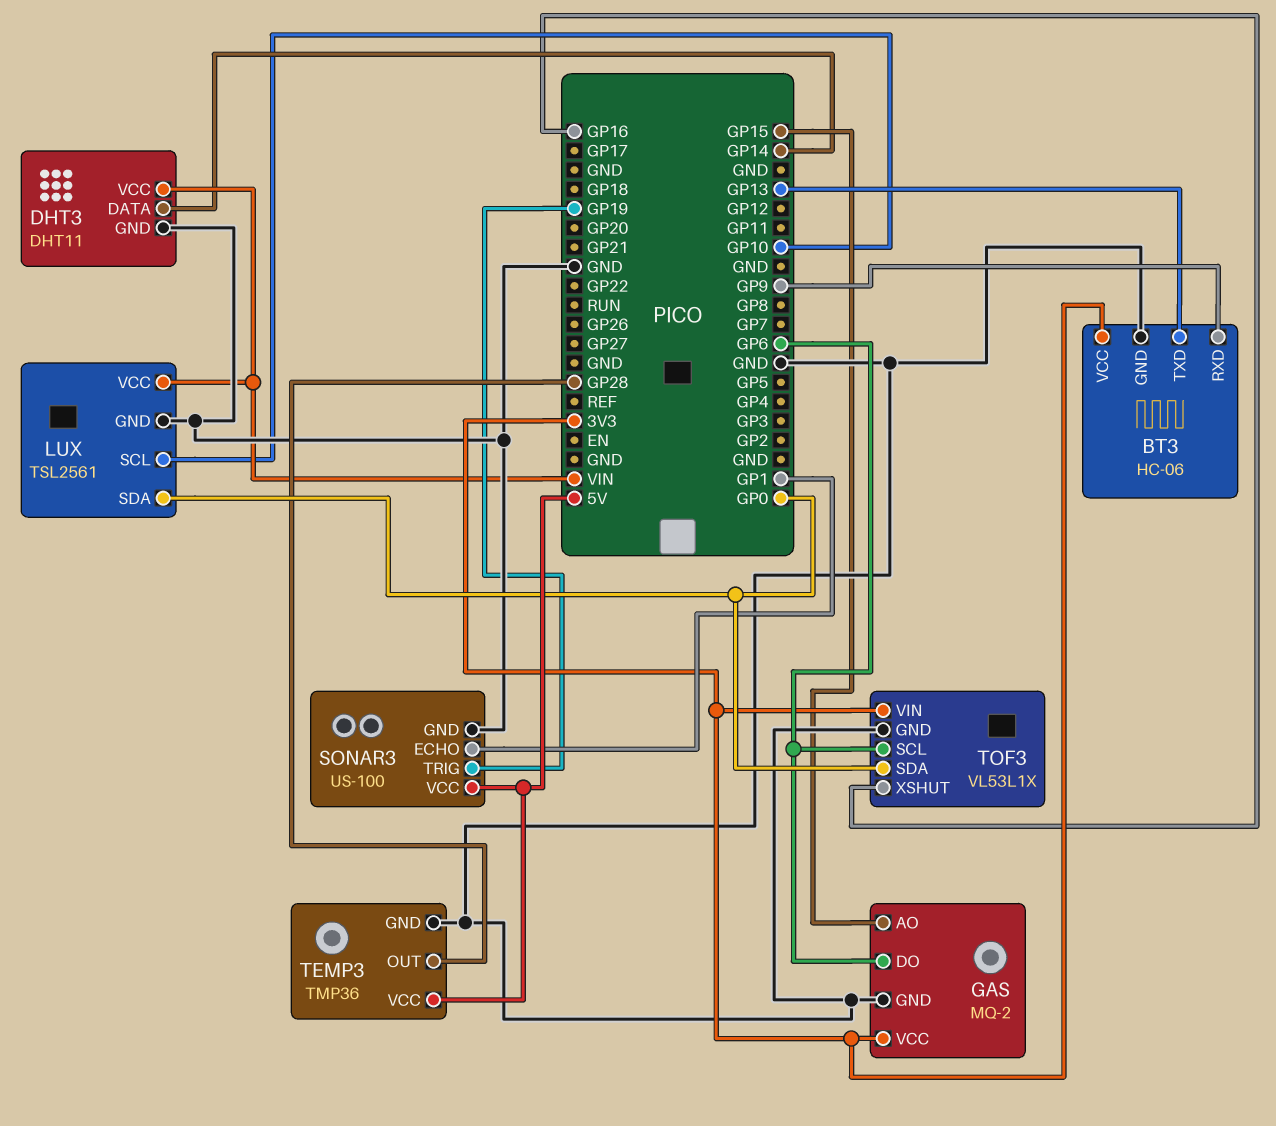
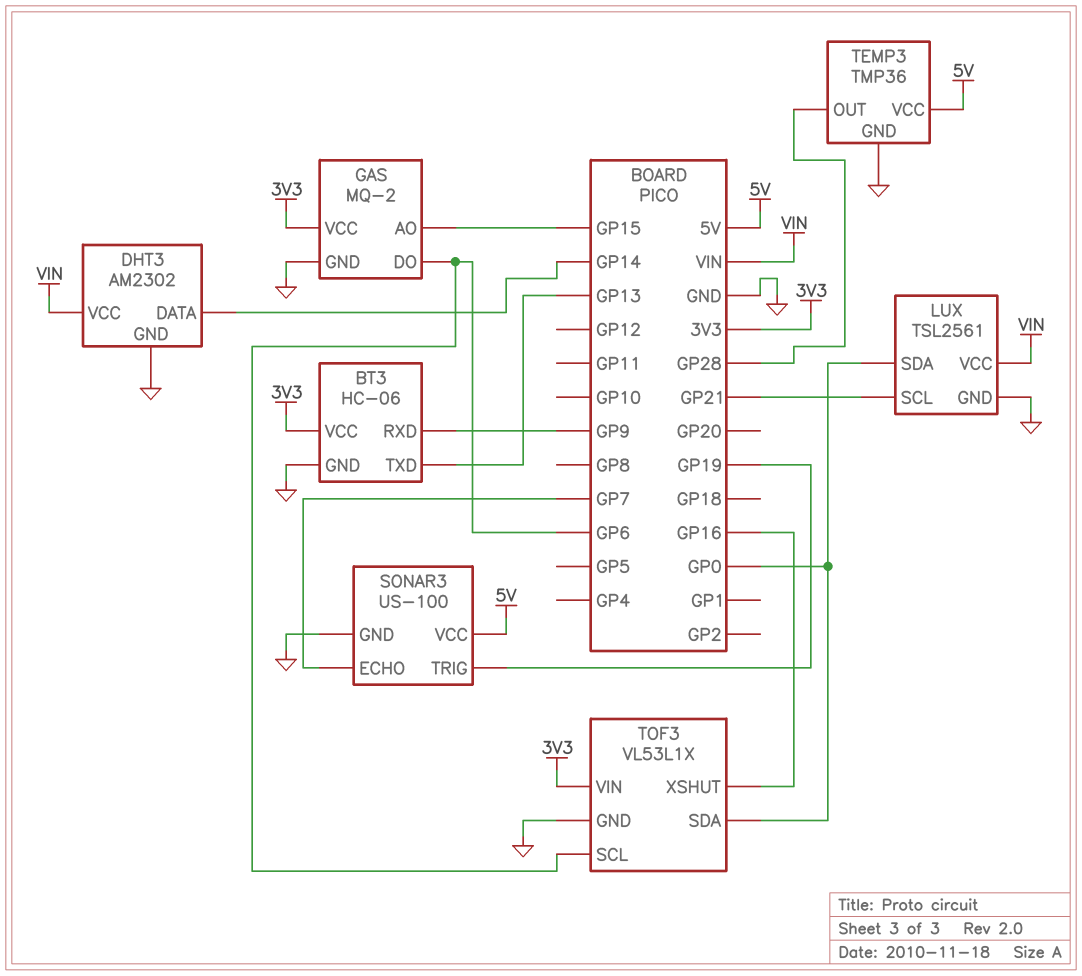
DHT3: DHT11 -> AM2302
LUX pin SCL: GP10 -> GP21
SONAR3 pin ECHO: GP1 -> GP7

